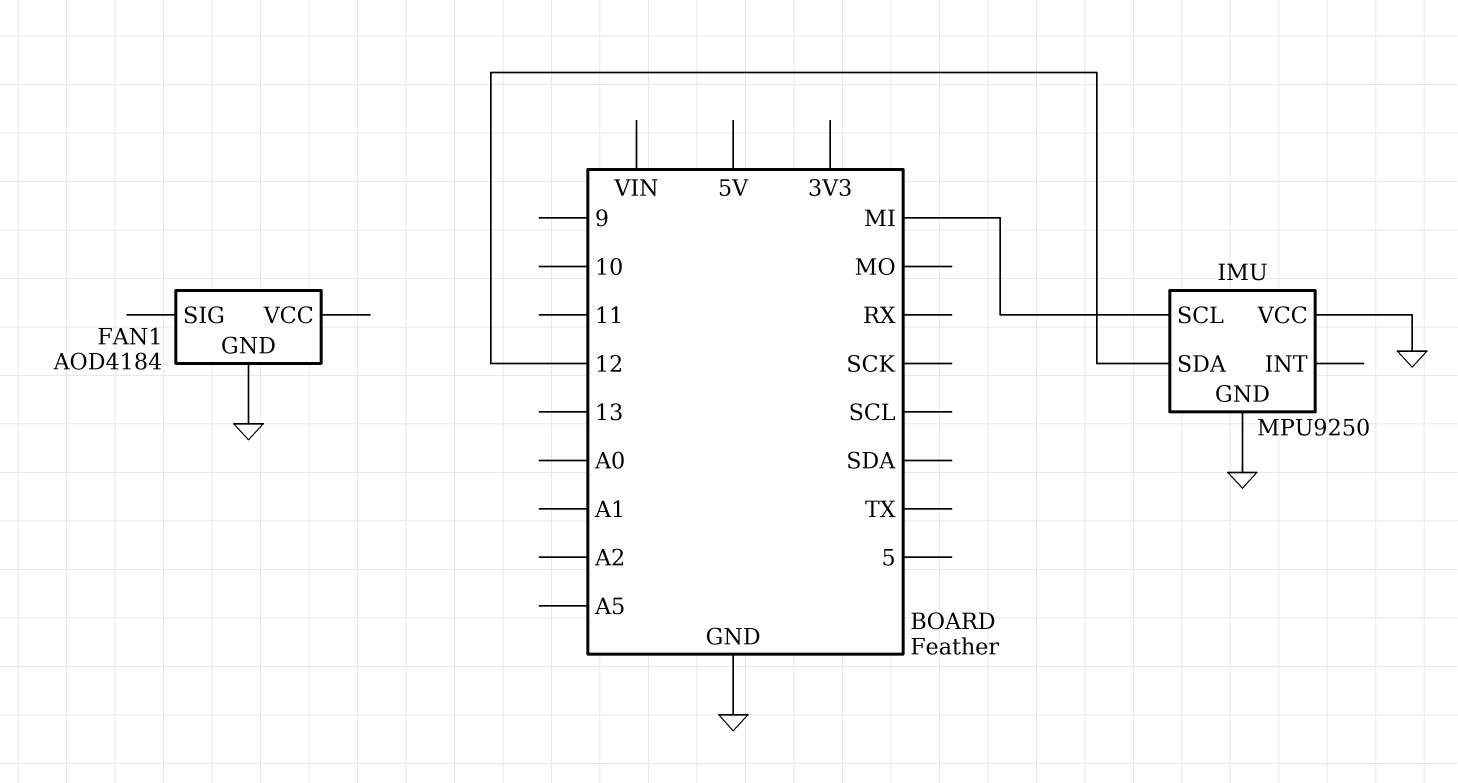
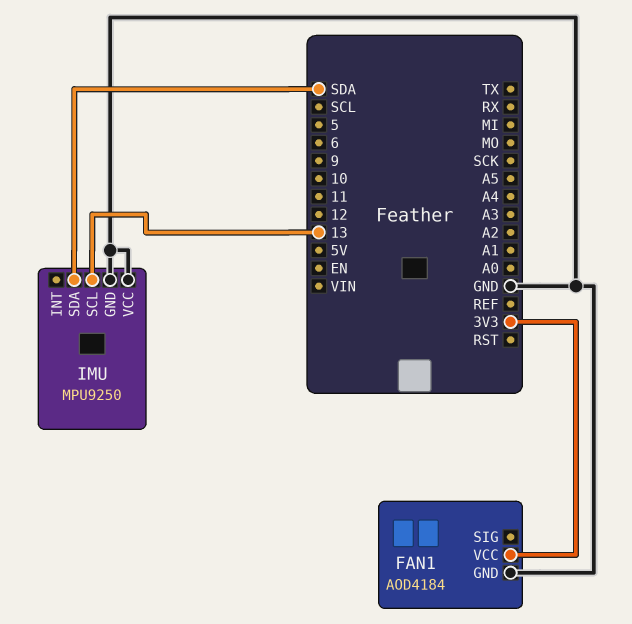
FAN1 pin VCC: none -> 3V3
IMU pin SCL: MI -> 13
IMU pin SDA: 12 -> SDA

